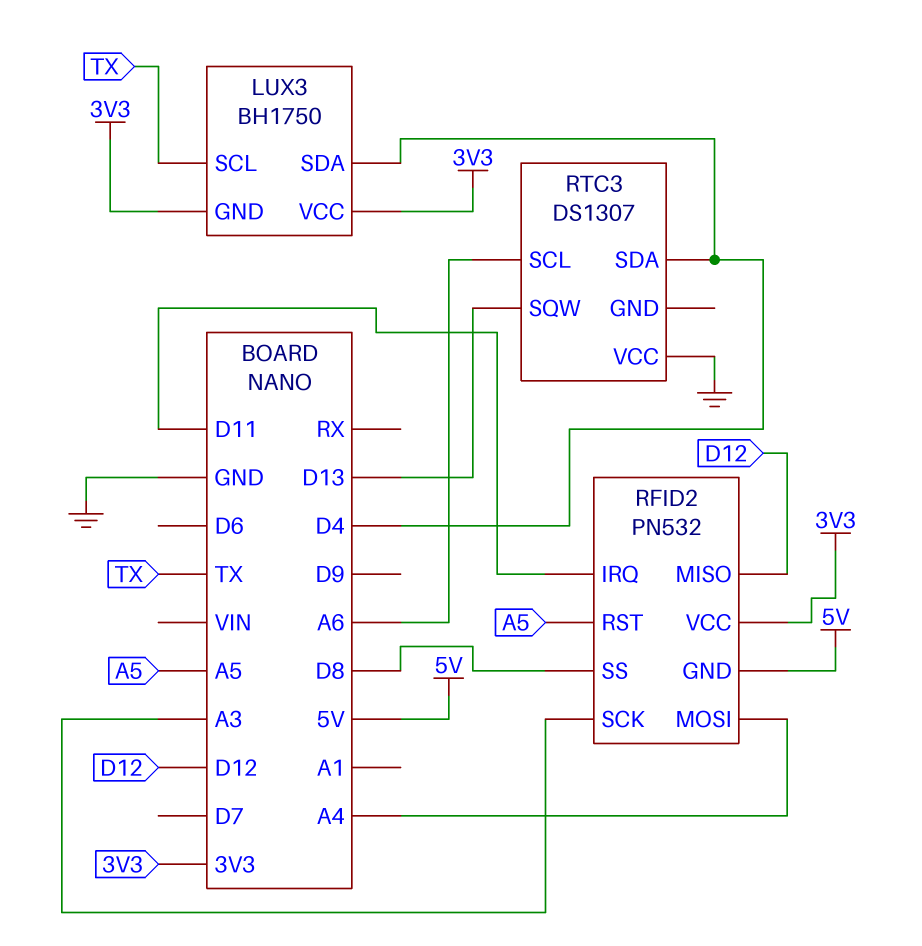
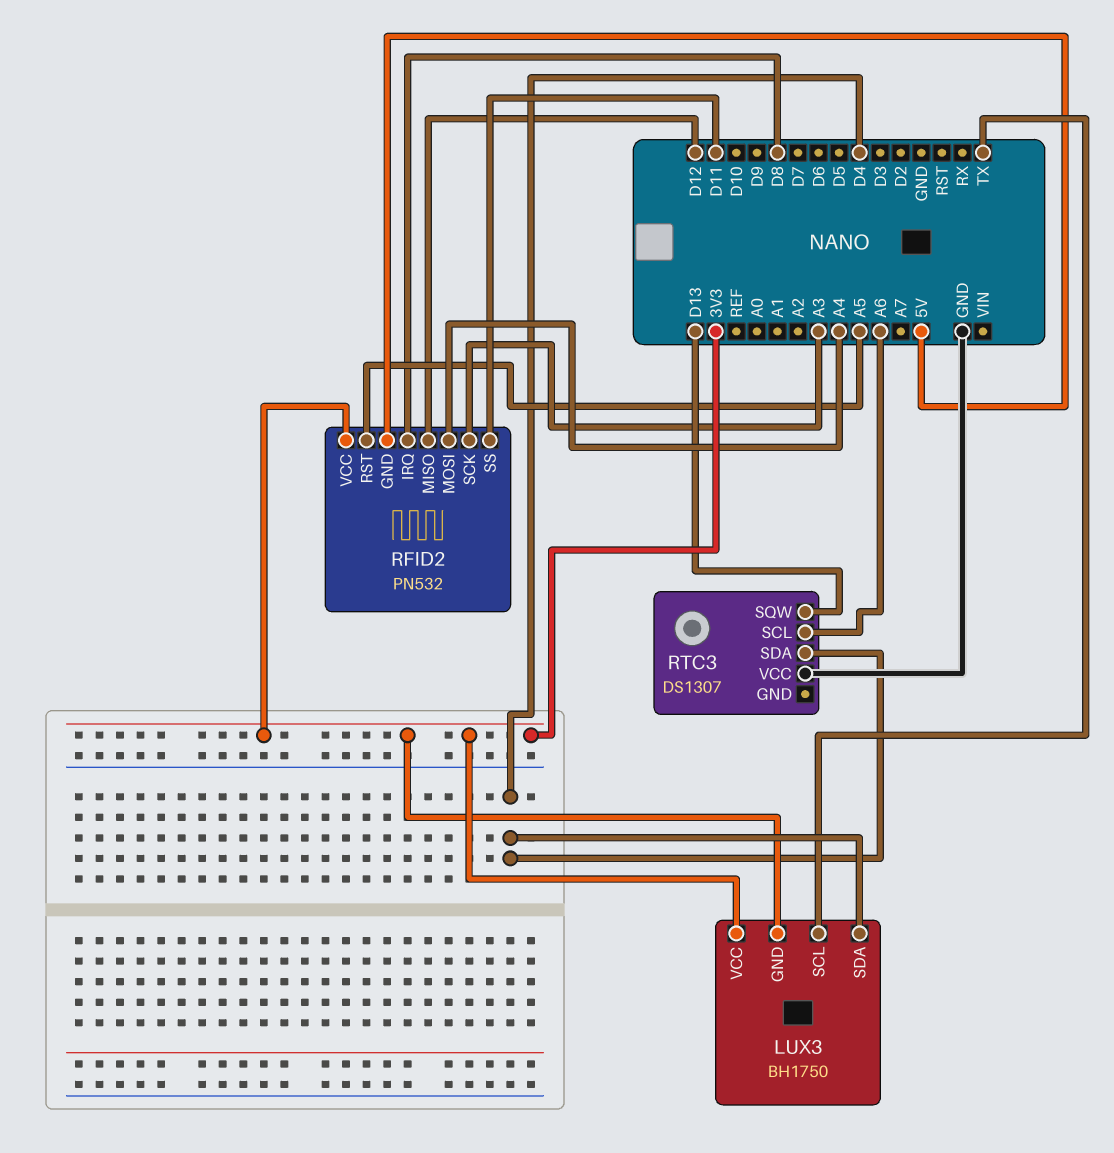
RFID2 pin IRQ: D11 -> D8
RFID2 pin SS: D8 -> D11

